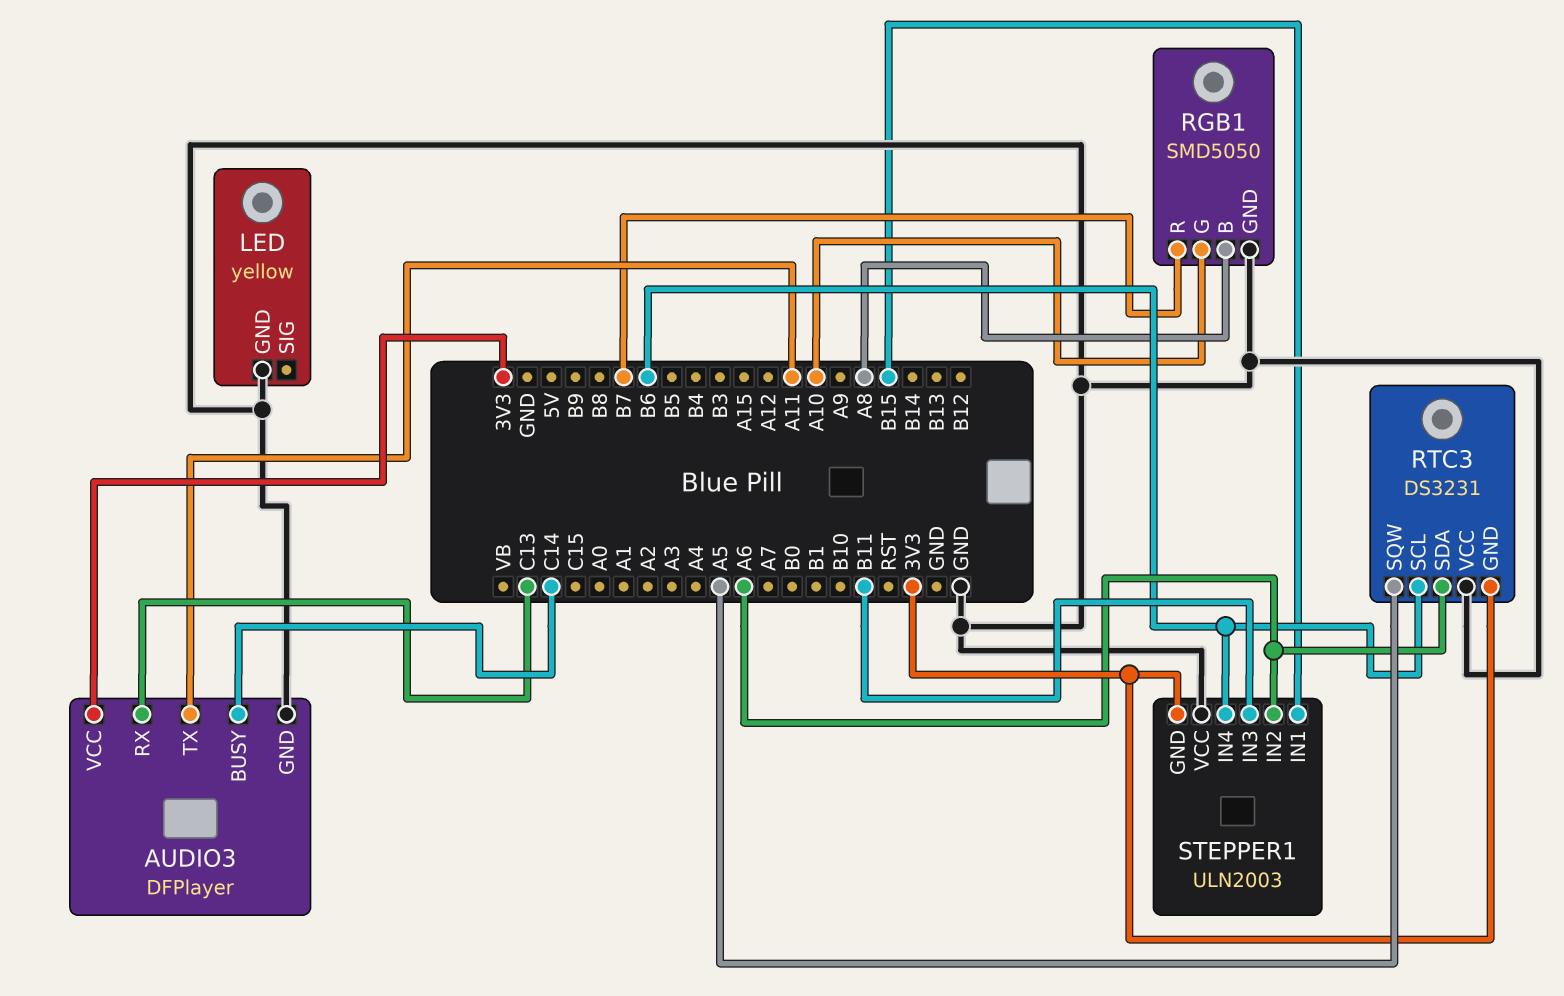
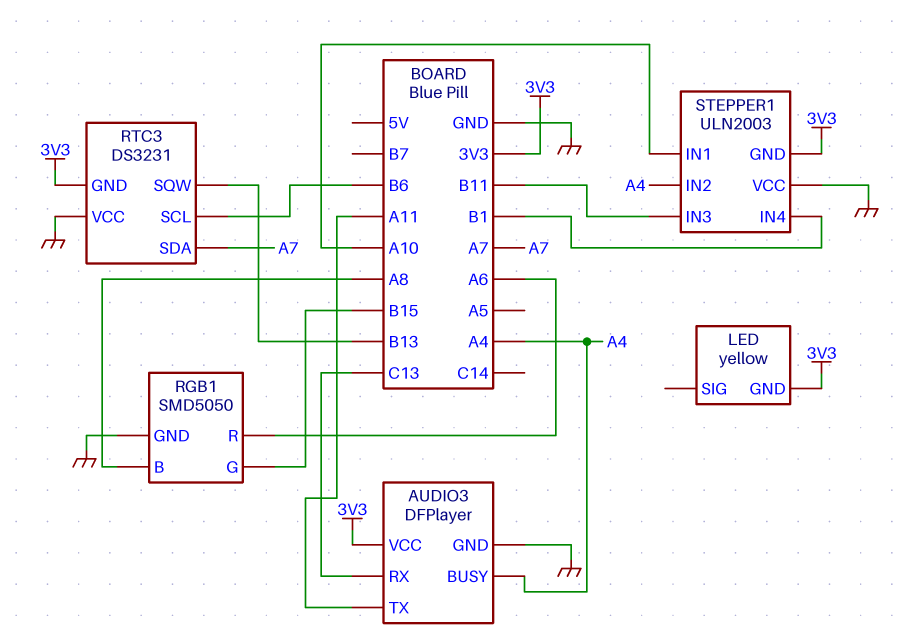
AUDIO3 pin BUSY: C14 -> A4
LED pin GND: GND -> 3V3
RGB1 pin G: A10 -> B15
RGB1 pin R: B7 -> A6
RTC3 pin SDA: A6 -> A7
RTC3 pin SQW: A5 -> B13
STEPPER1 pin IN1: B15 -> A10
STEPPER1 pin IN2: A6 -> A4
STEPPER1 pin IN4: B6 -> B1

